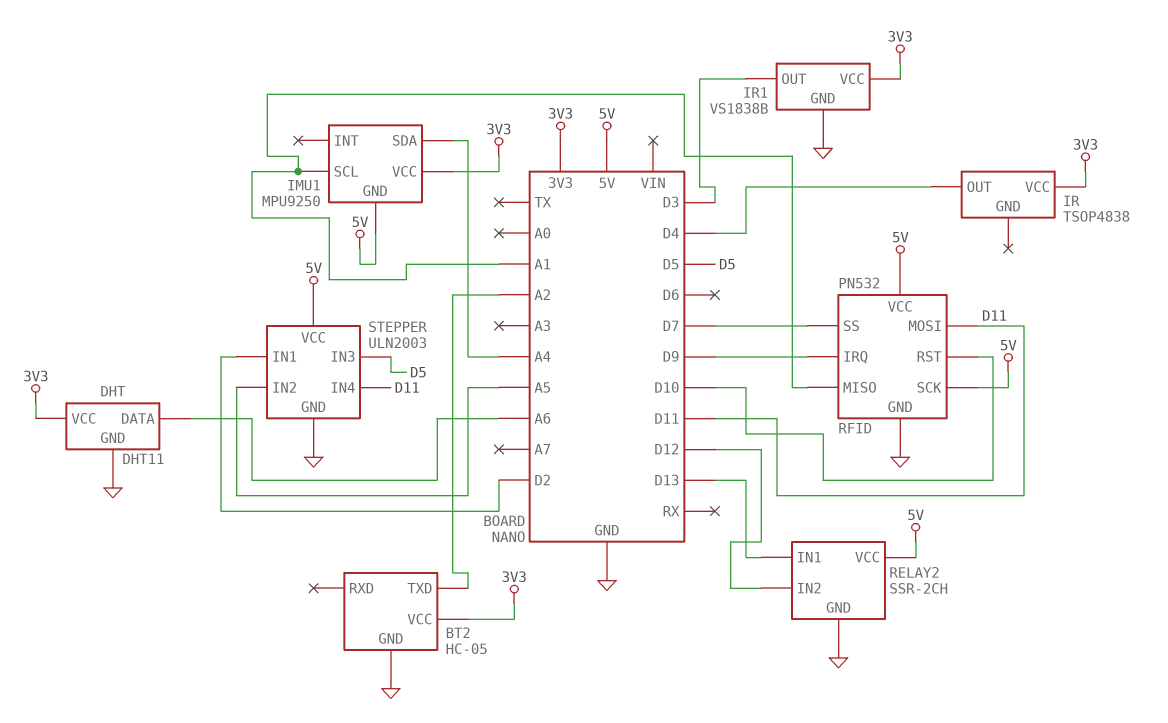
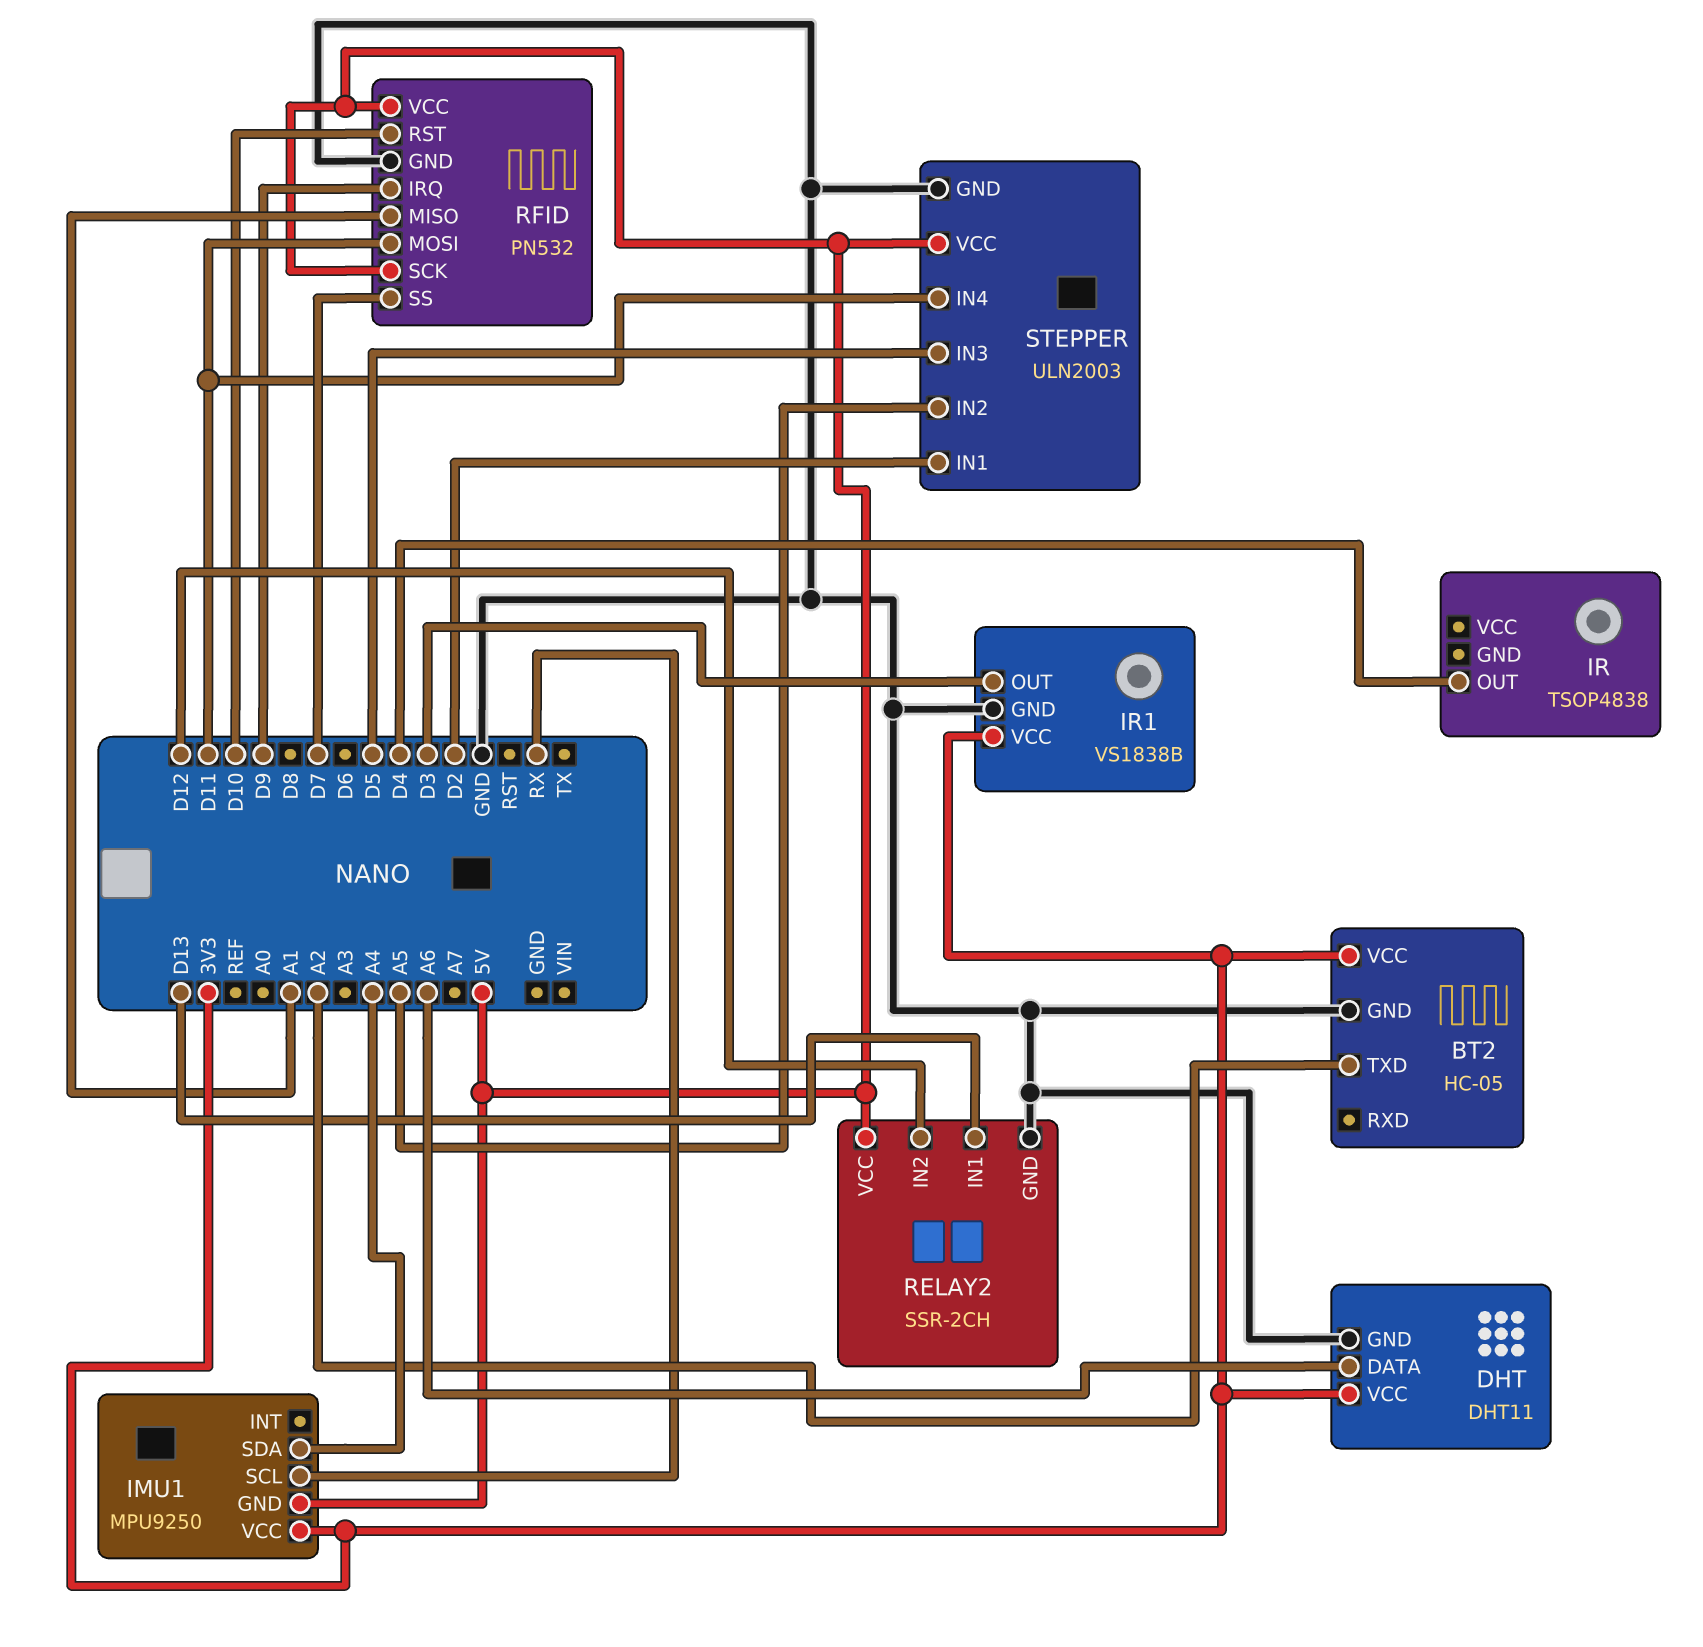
IMU1 pin SCL: A1 -> RX
IR pin VCC: 3V3 -> none

